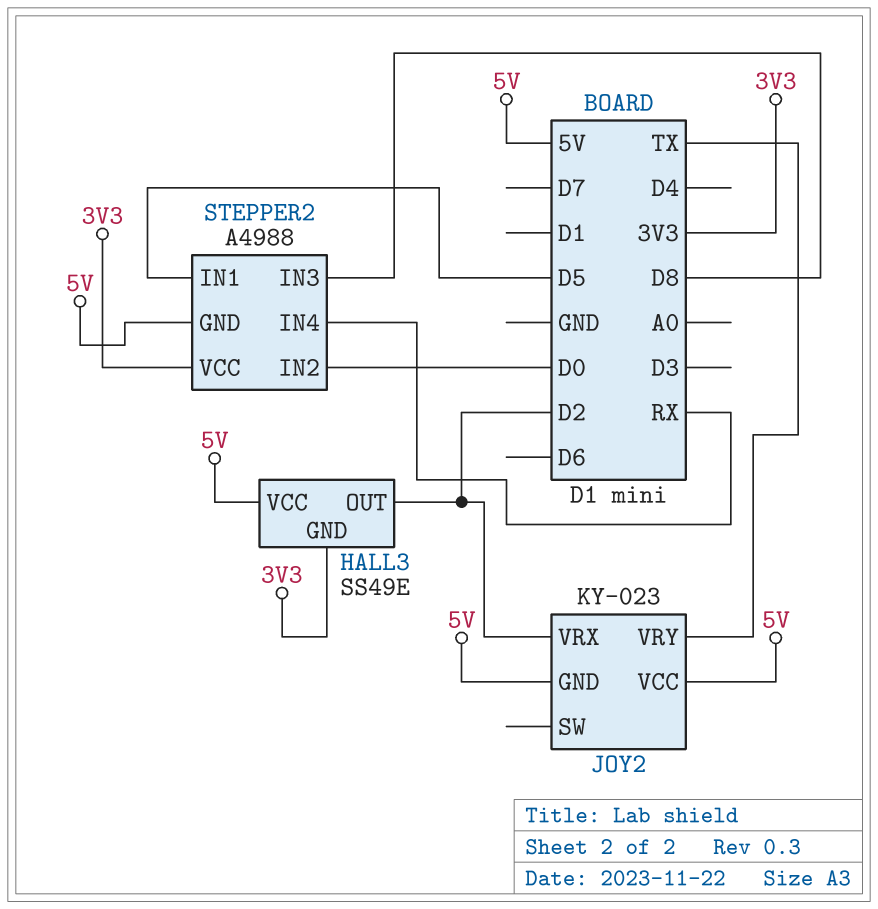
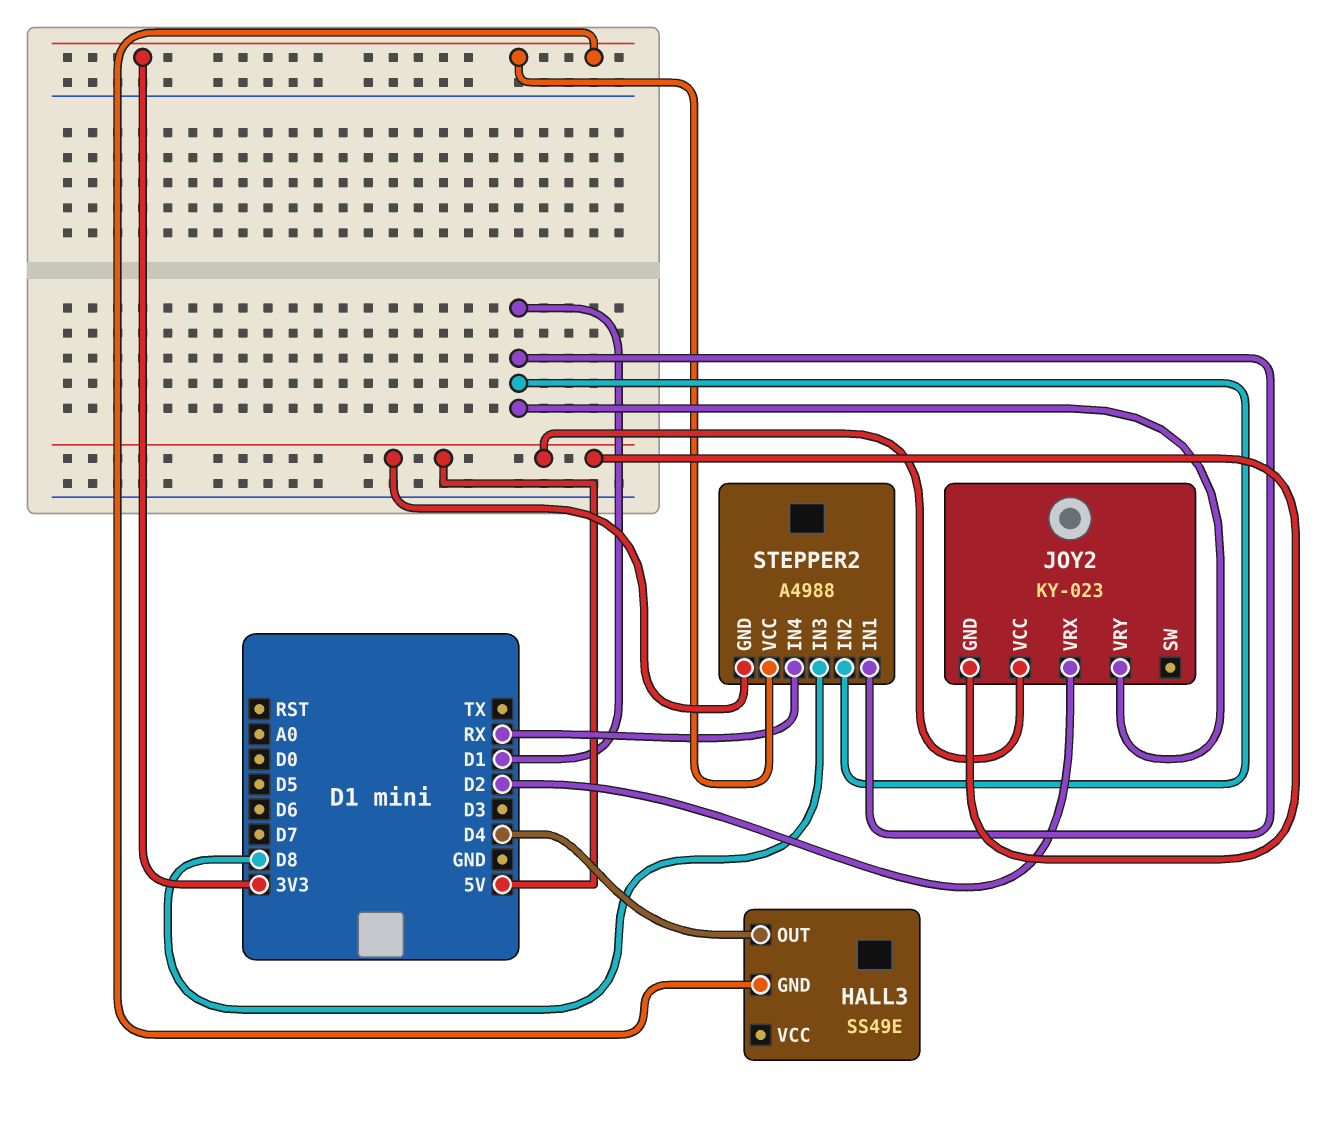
HALL3 pin OUT: D2 -> D4
HALL3 pin VCC: 5V -> none
JOY2 pin VRY: TX -> D1
STEPPER2 pin IN1: D5 -> D1
STEPPER2 pin IN2: D0 -> D1

